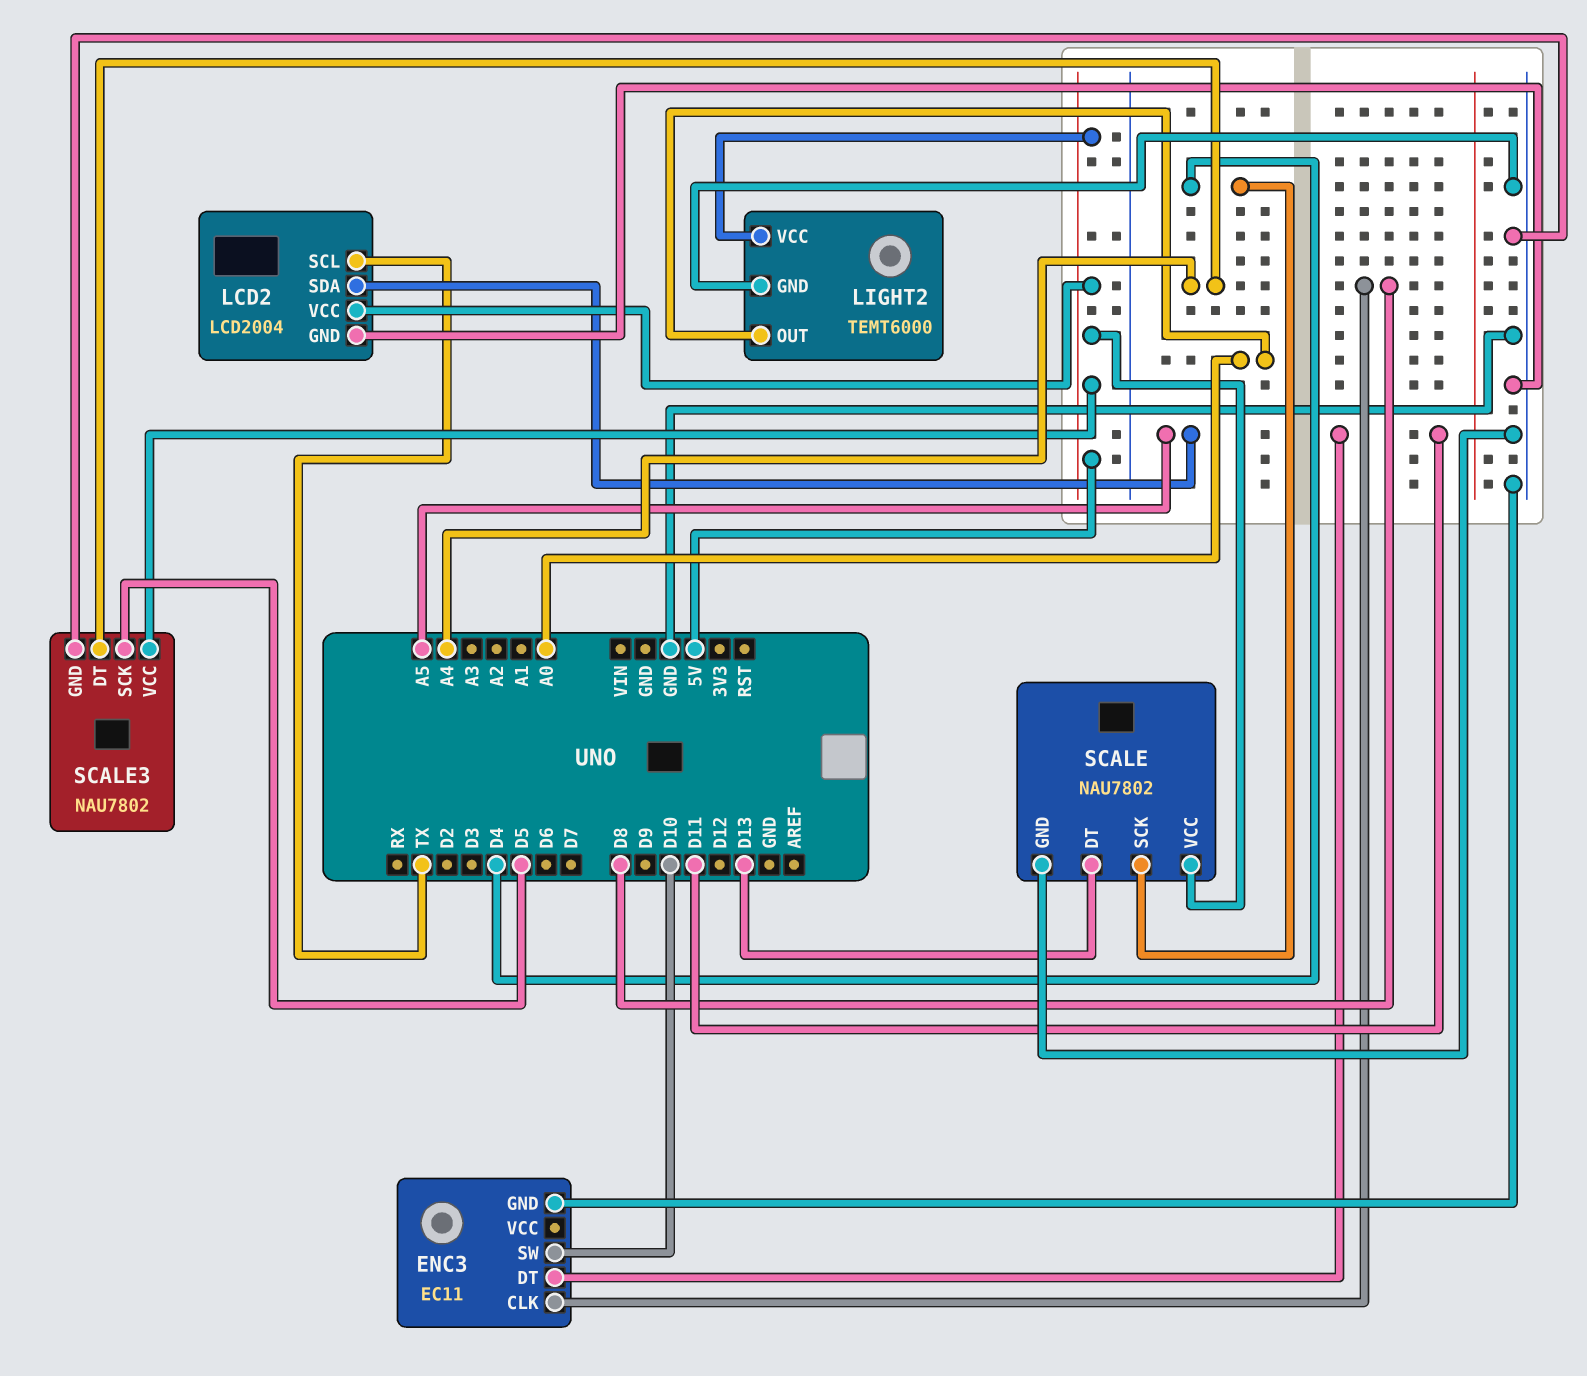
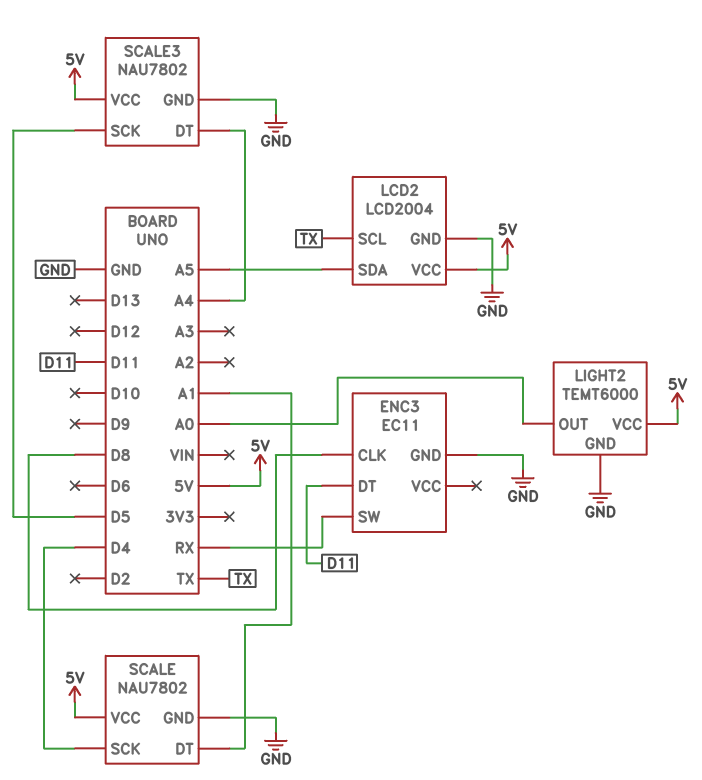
ENC3 pin SW: D10 -> RX
SCALE pin DT: D13 -> A1

